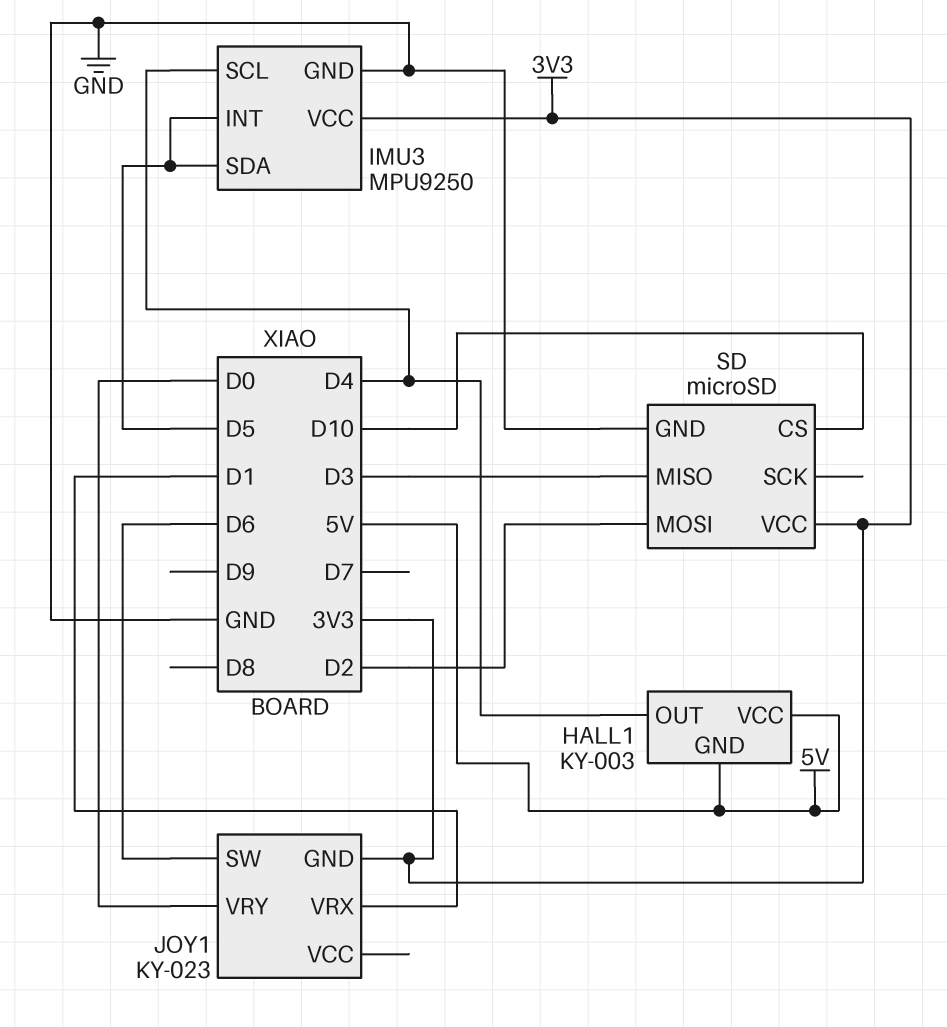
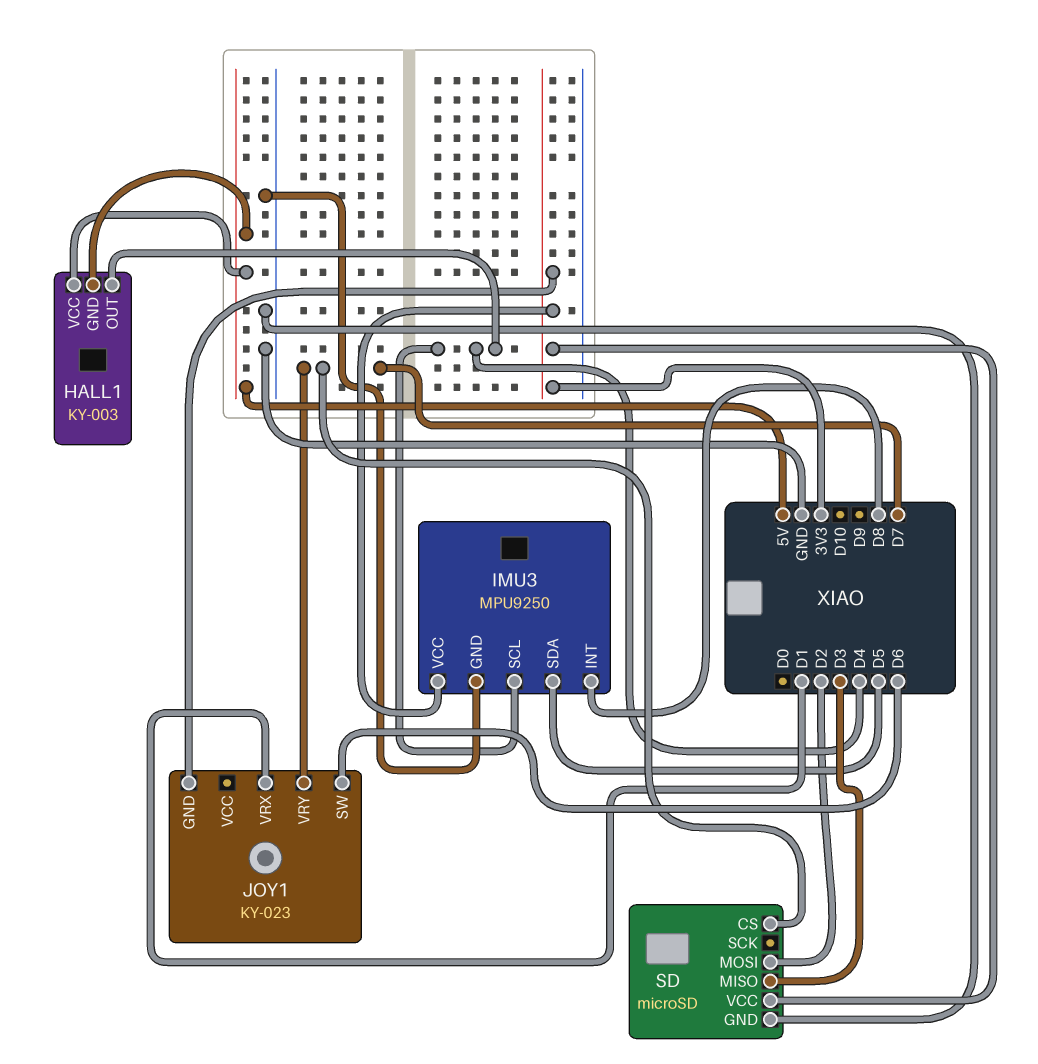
IMU3 pin INT: D5 -> D8
JOY1 pin VRY: D0 -> D7
SD pin CS: D10 -> D7

